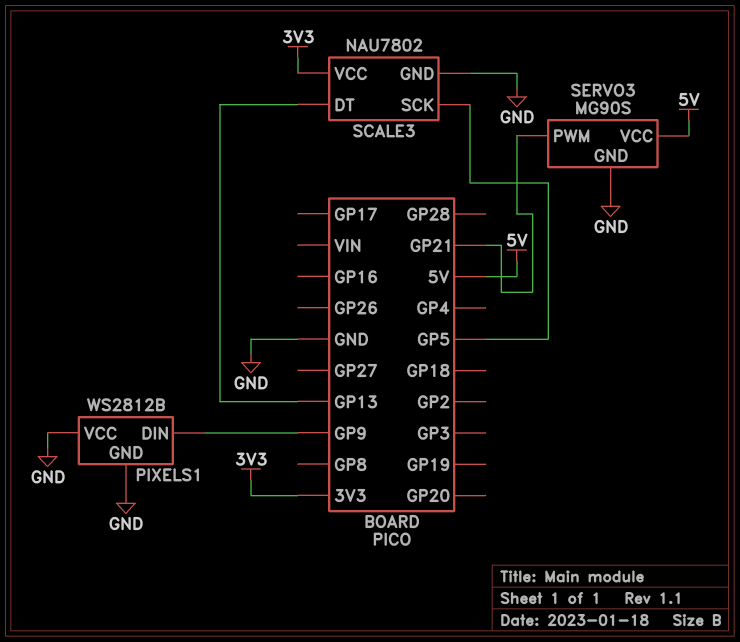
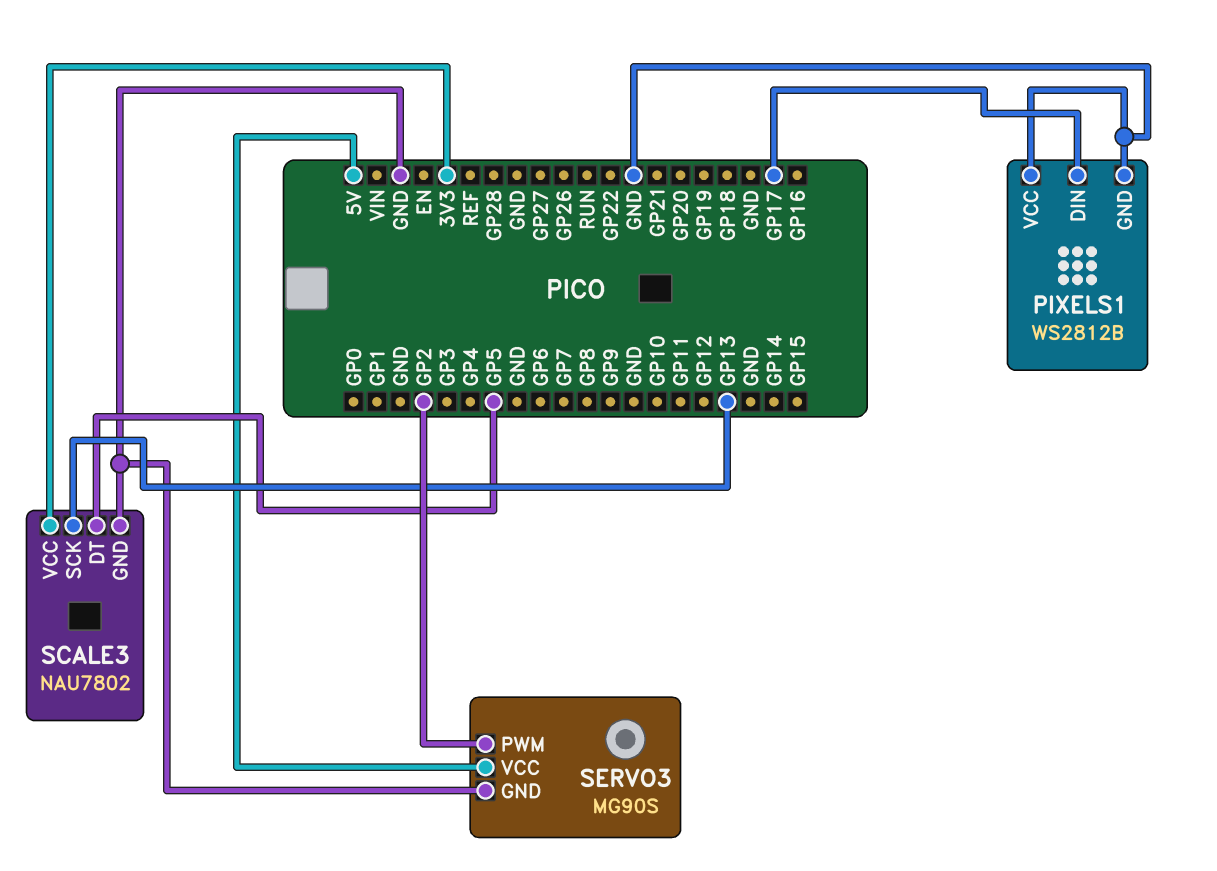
PIXELS1 pin DIN: GP9 -> GP17
SCALE3 pin DT: GP13 -> GP5
SCALE3 pin SCK: GP5 -> GP13
SERVO3 pin PWM: GP21 -> GP2

